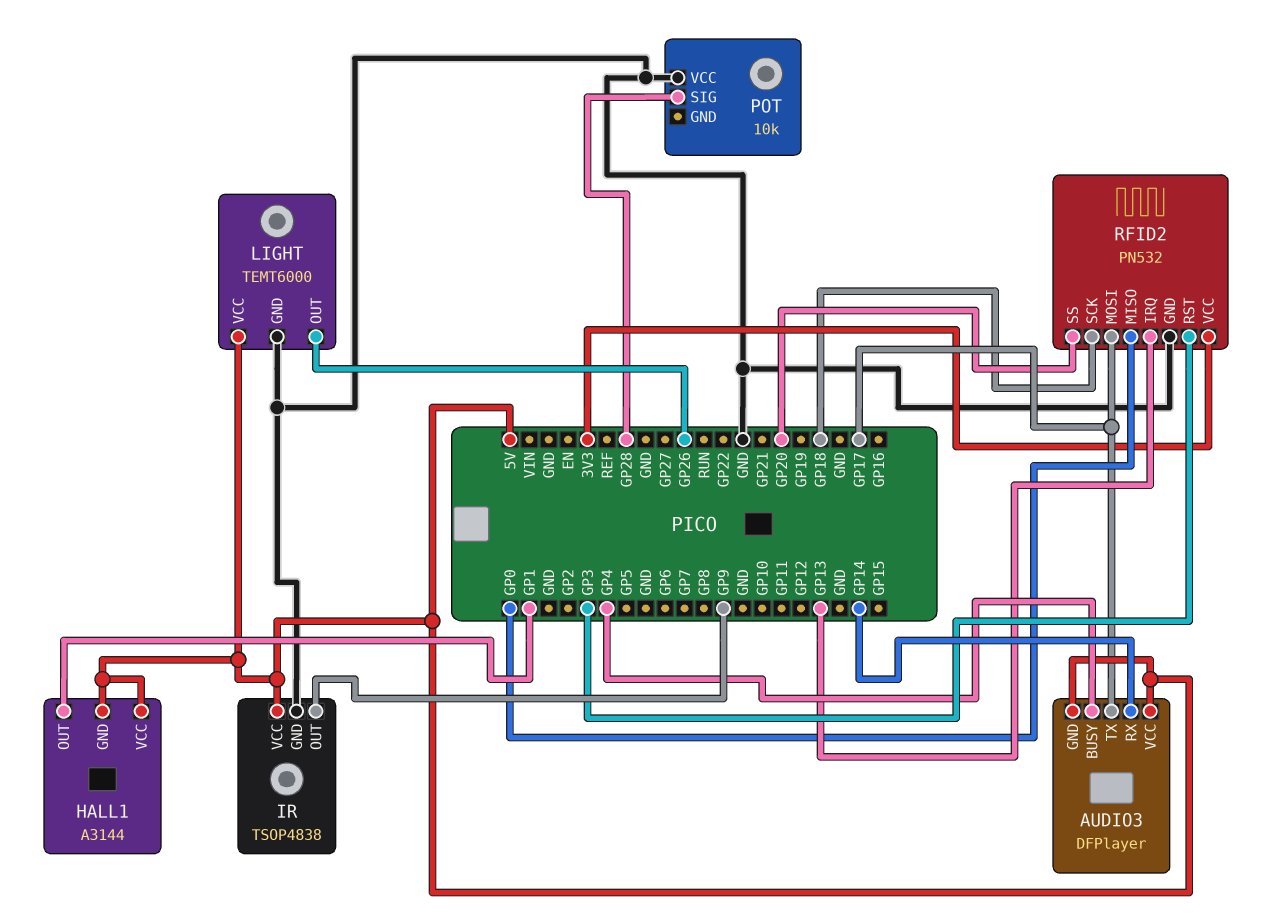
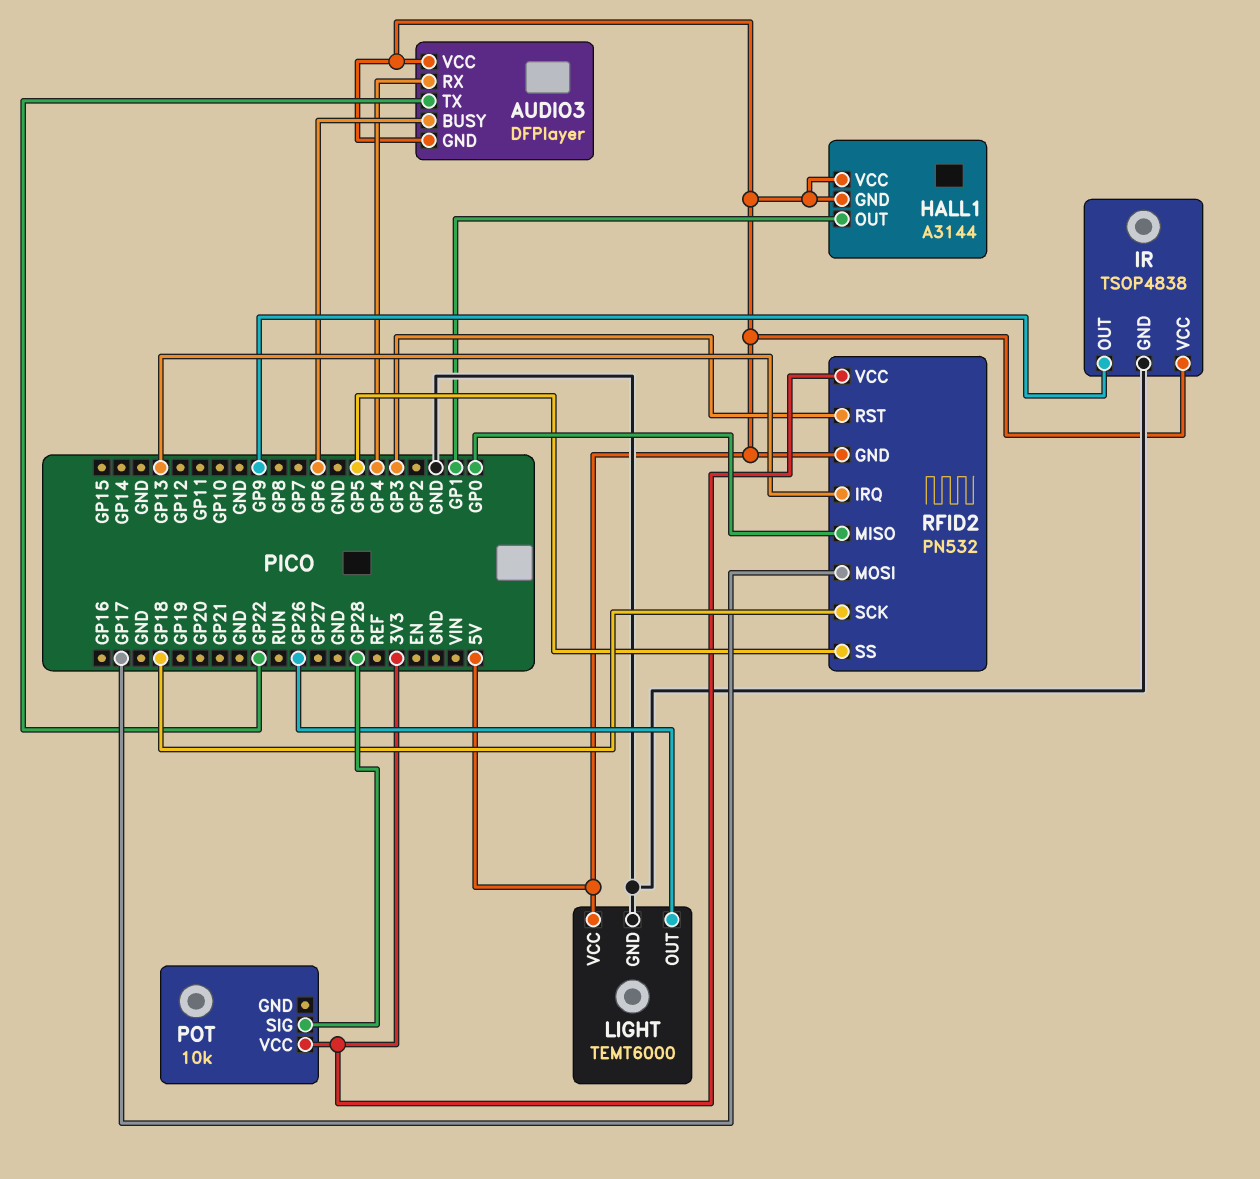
AUDIO3 pin BUSY: GP4 -> GP6
AUDIO3 pin RX: GP14 -> GP4
AUDIO3 pin TX: GP17 -> GP22
POT pin VCC: GND -> 3V3
RFID2 pin GND: GND -> 5V
RFID2 pin SS: GP20 -> GP5

